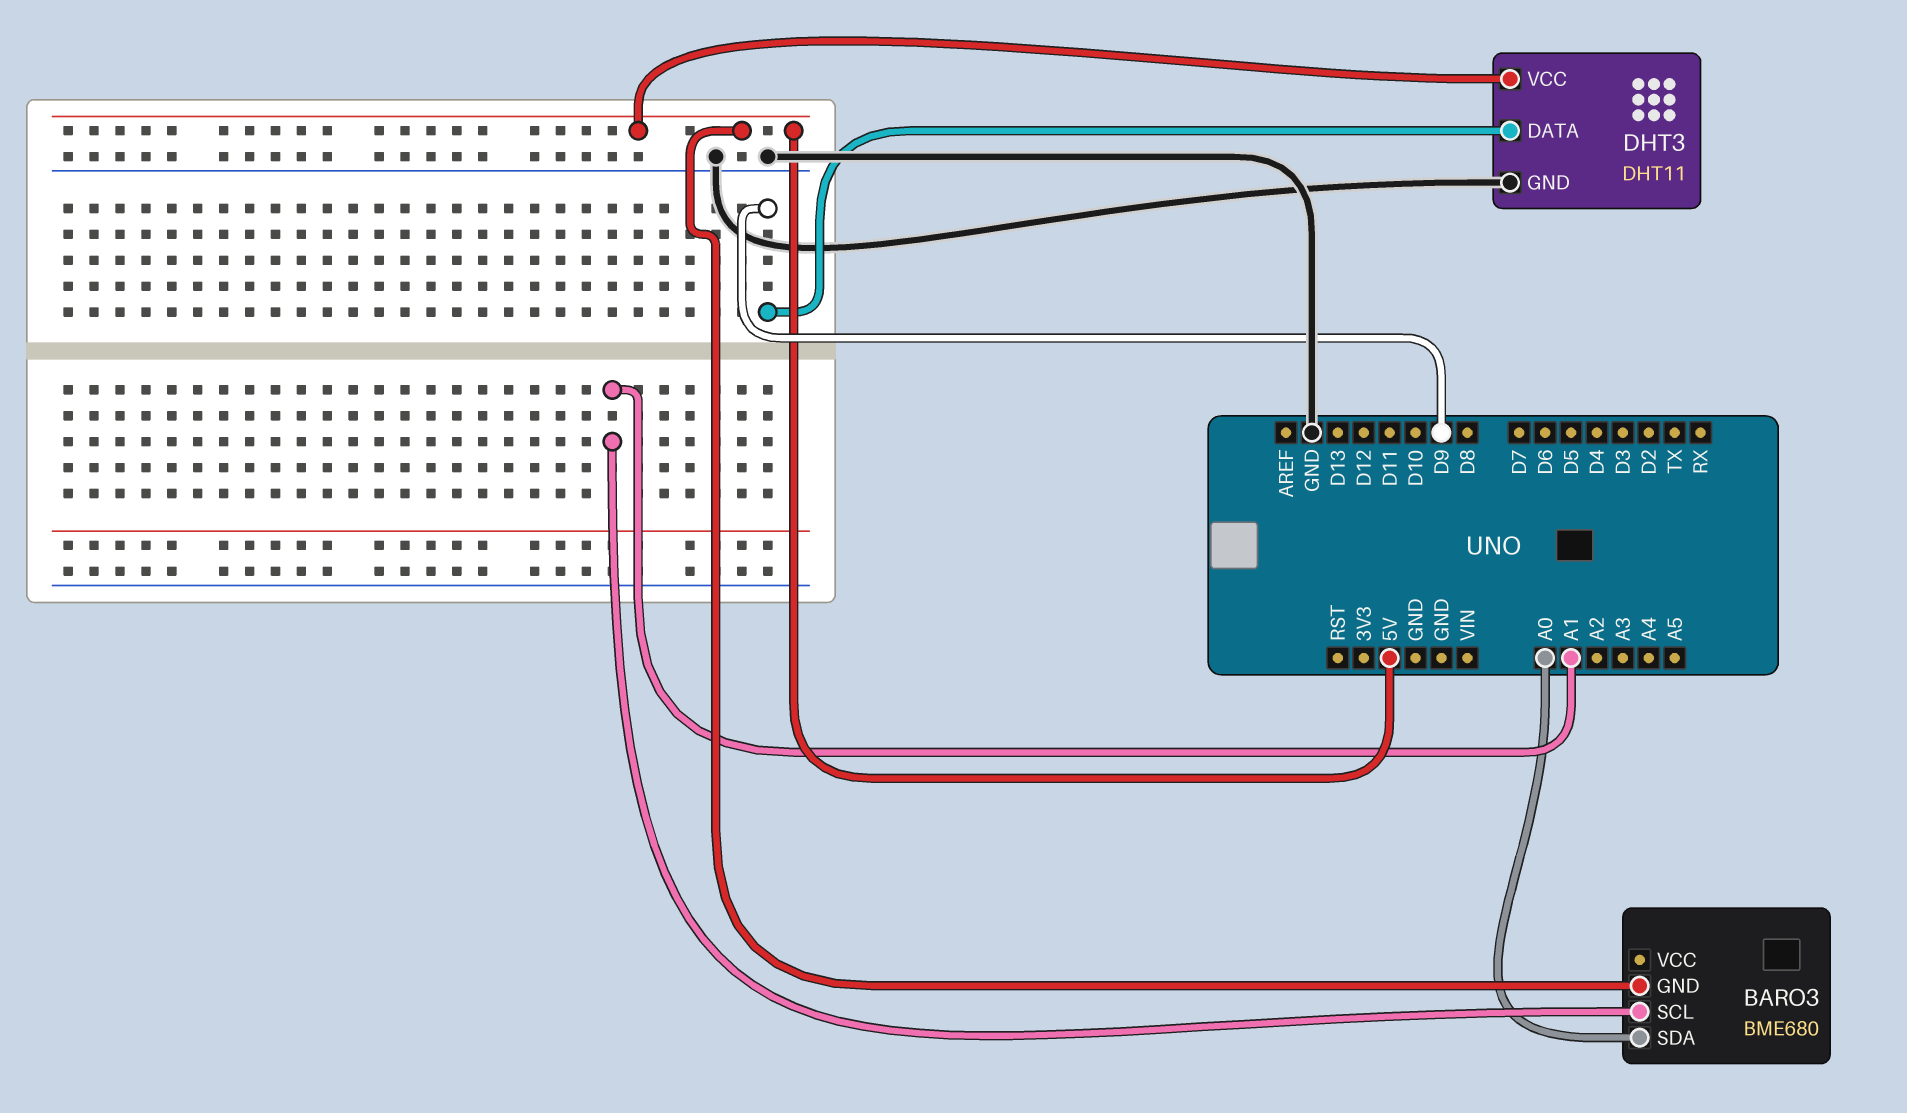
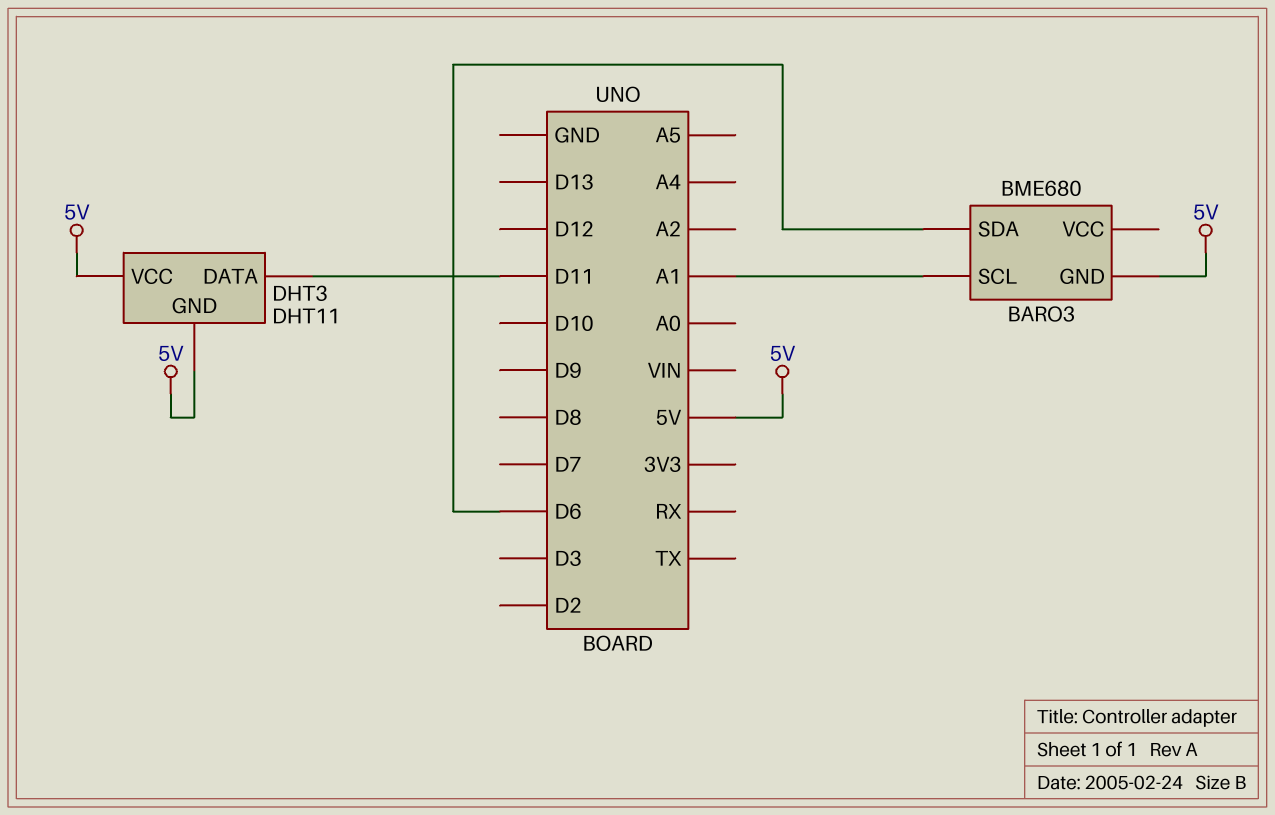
BARO3 pin SDA: A0 -> D6
DHT3 pin DATA: D9 -> D11
DHT3 pin GND: GND -> 5V

